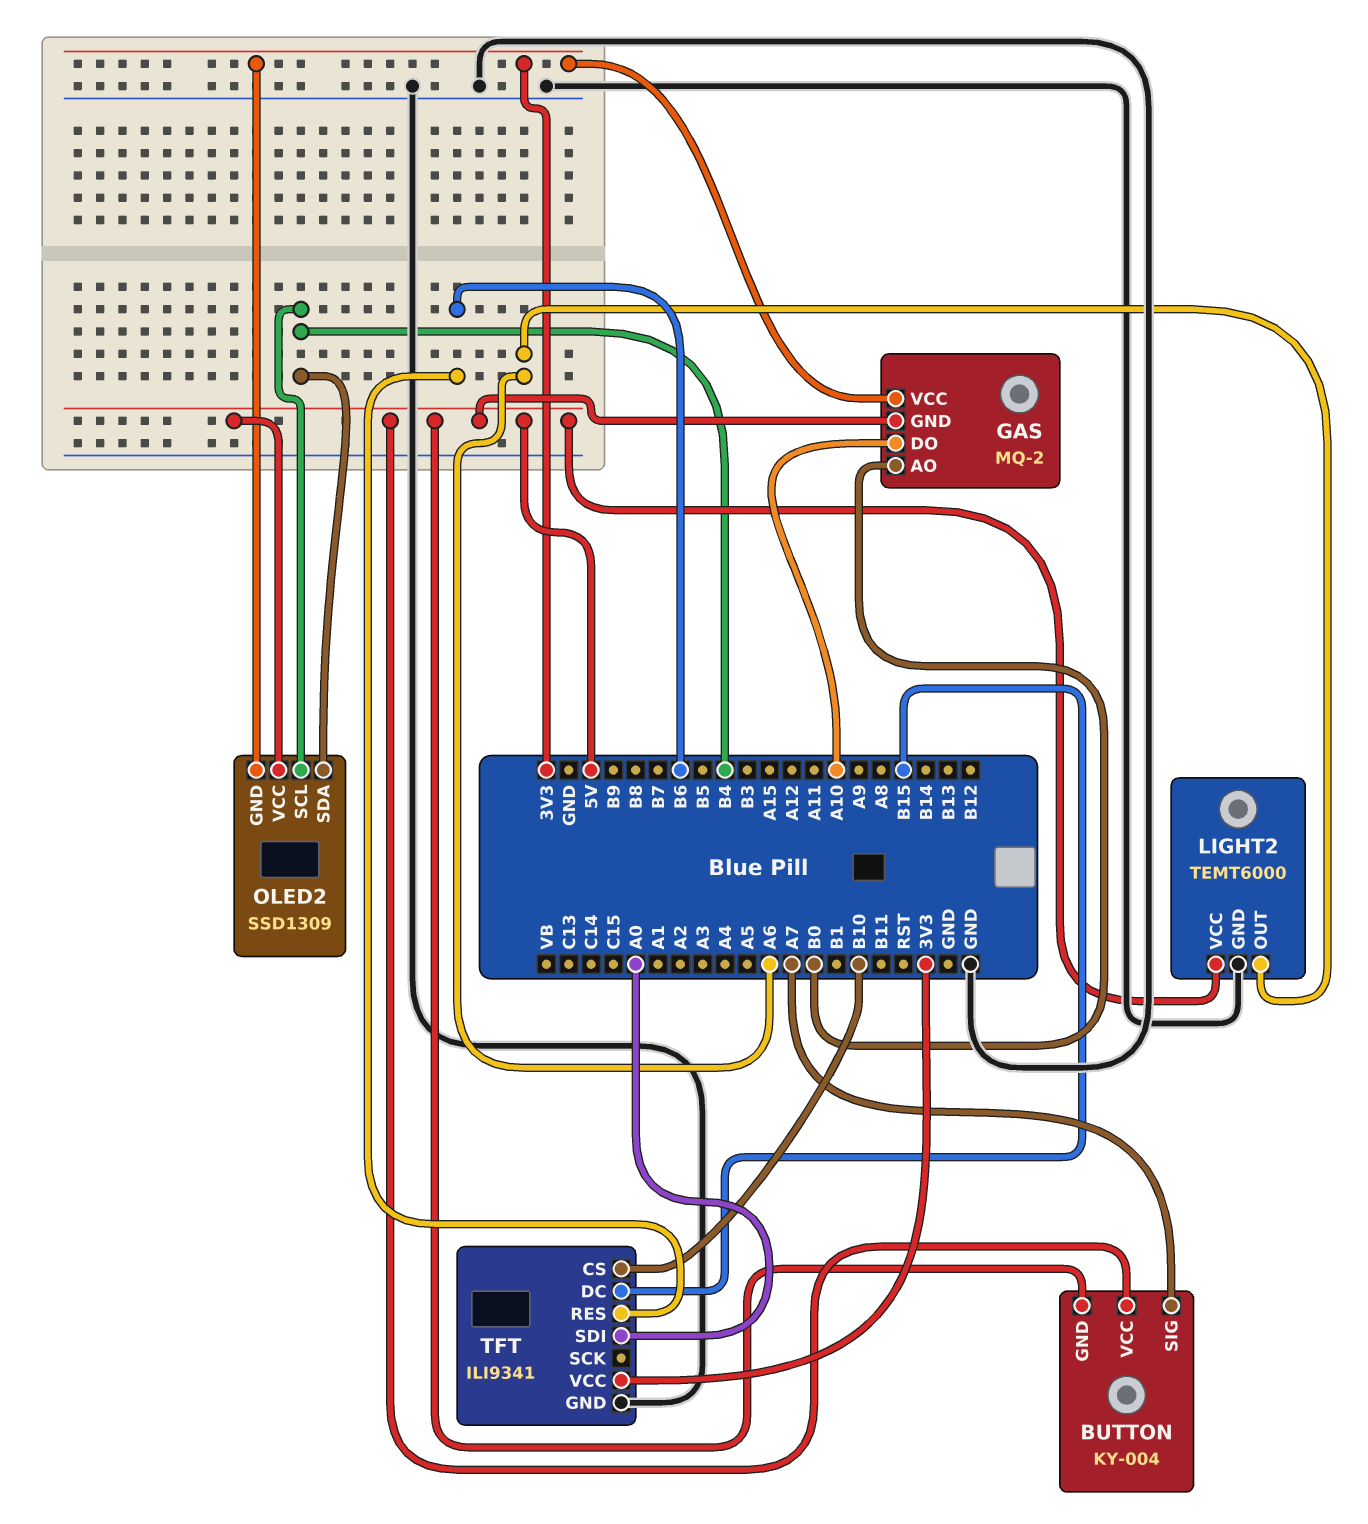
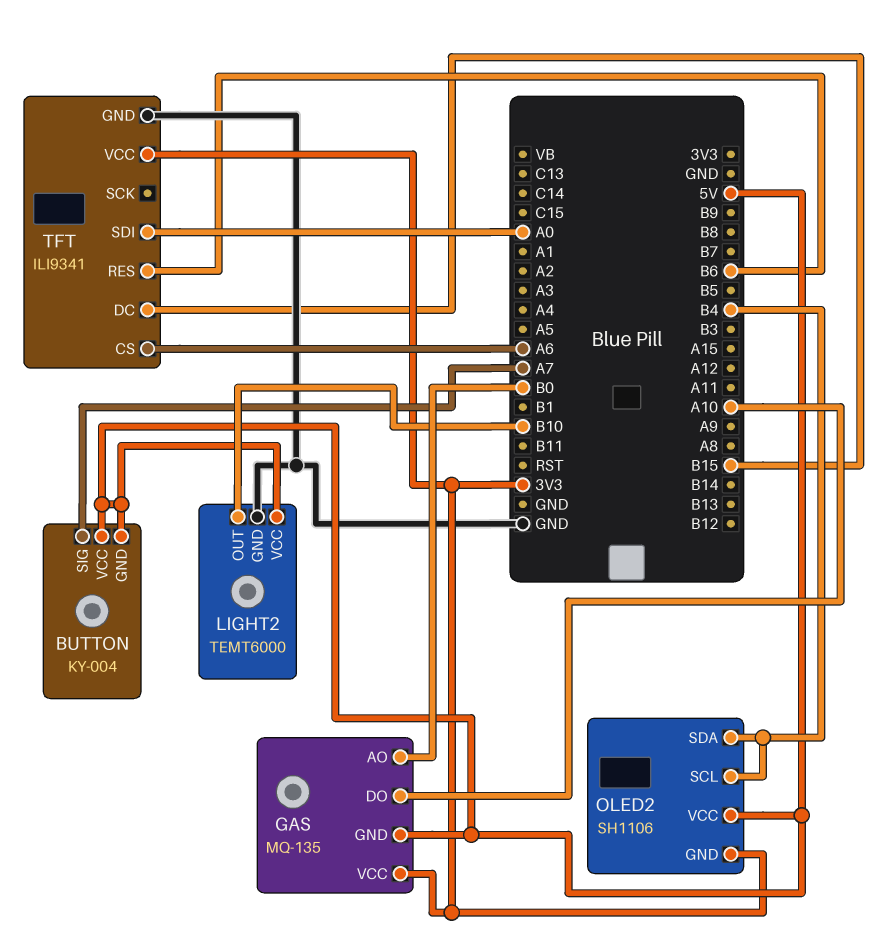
GAS: MQ-2 -> MQ-135
LIGHT2 pin OUT: A6 -> B10
OLED2: SSD1309 -> SH1106
TFT pin CS: B10 -> A6

